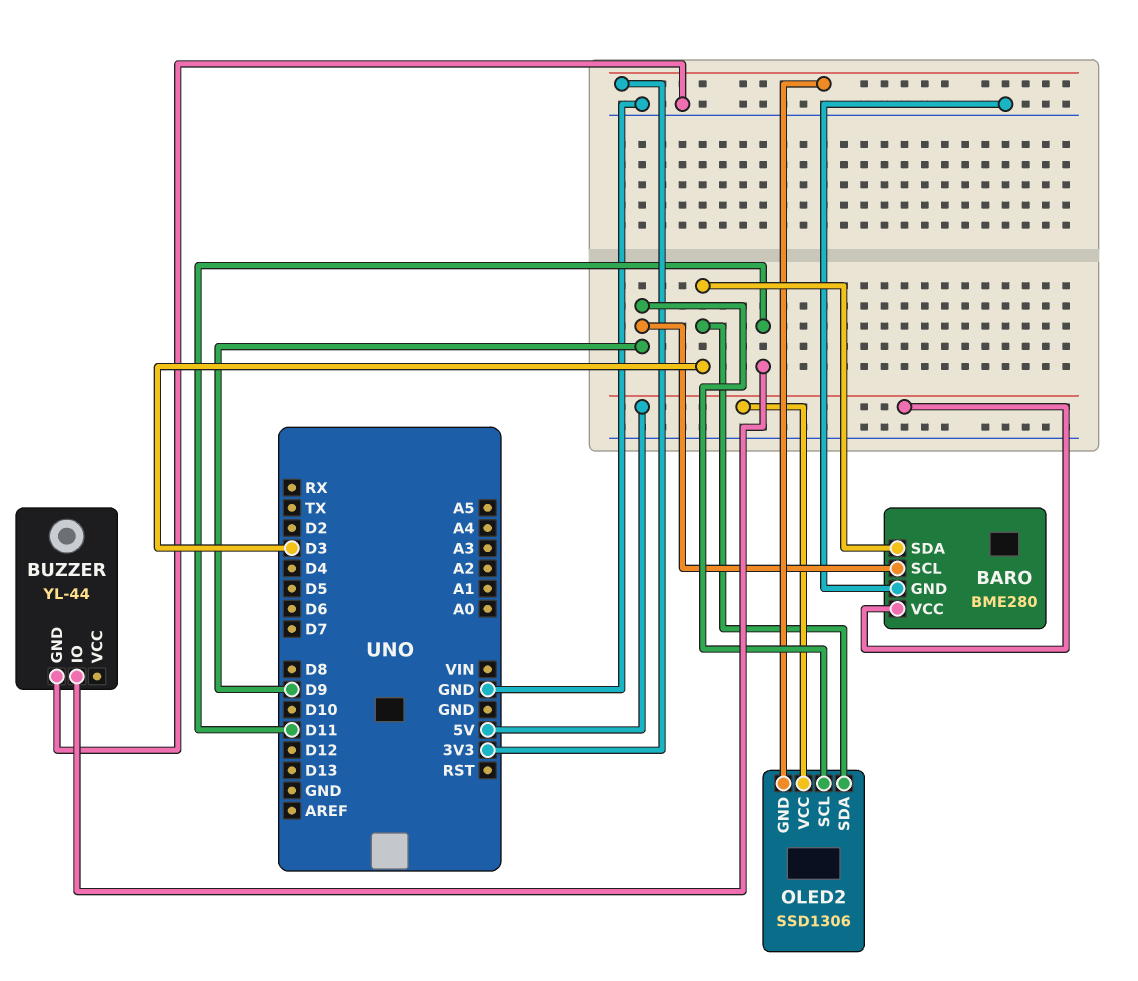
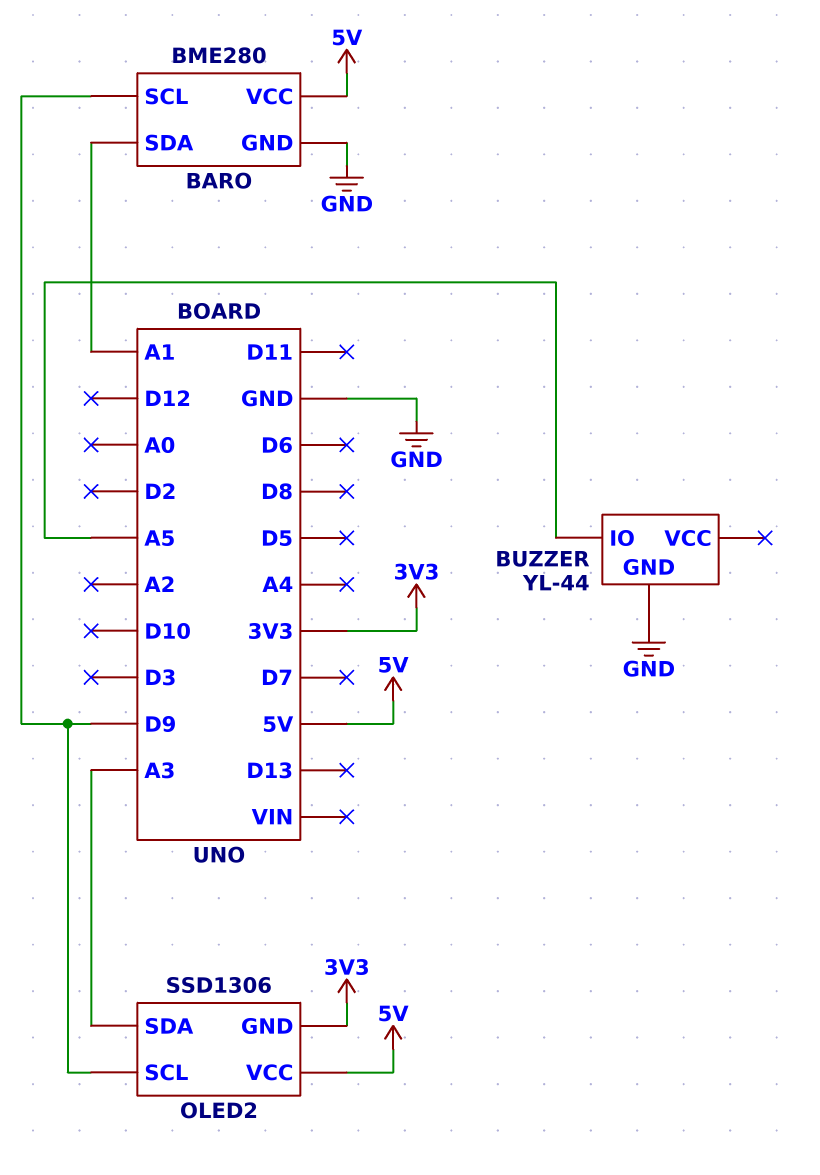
BARO pin SDA: D3 -> A1
BUZZER pin IO: D11 -> A5
OLED2 pin SDA: D3 -> A3

